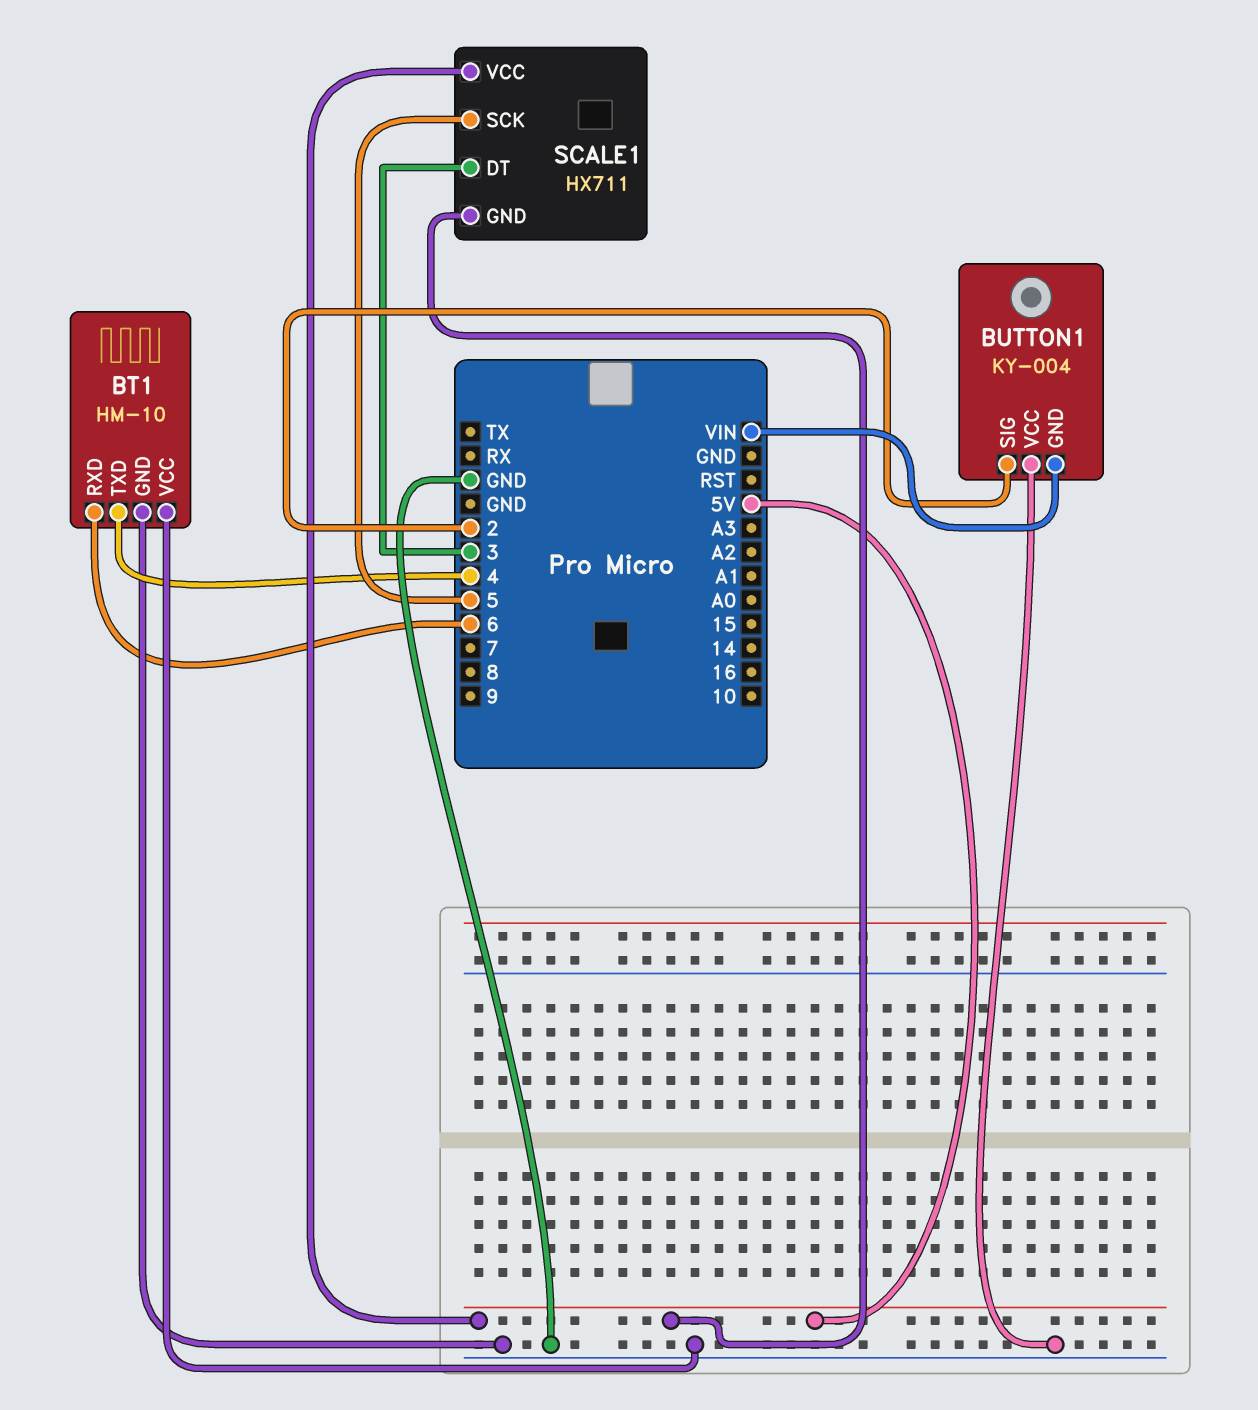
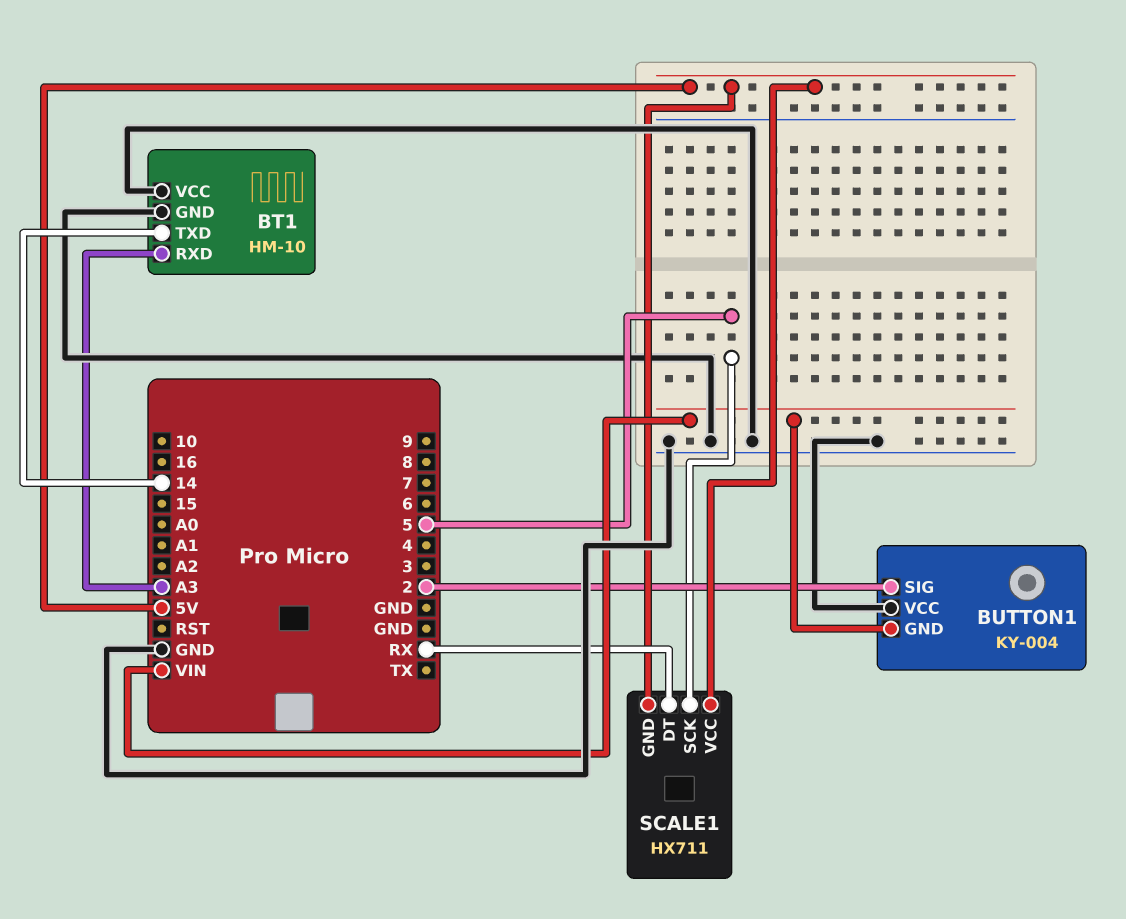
BT1 pin RXD: 6 -> A3
BT1 pin TXD: 4 -> 14
SCALE1 pin DT: 3 -> RX

